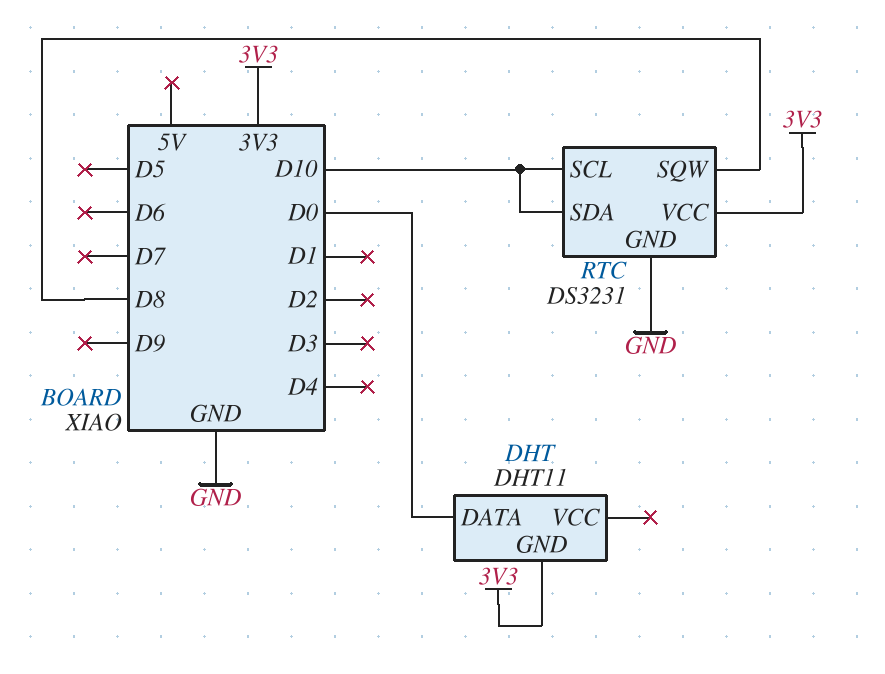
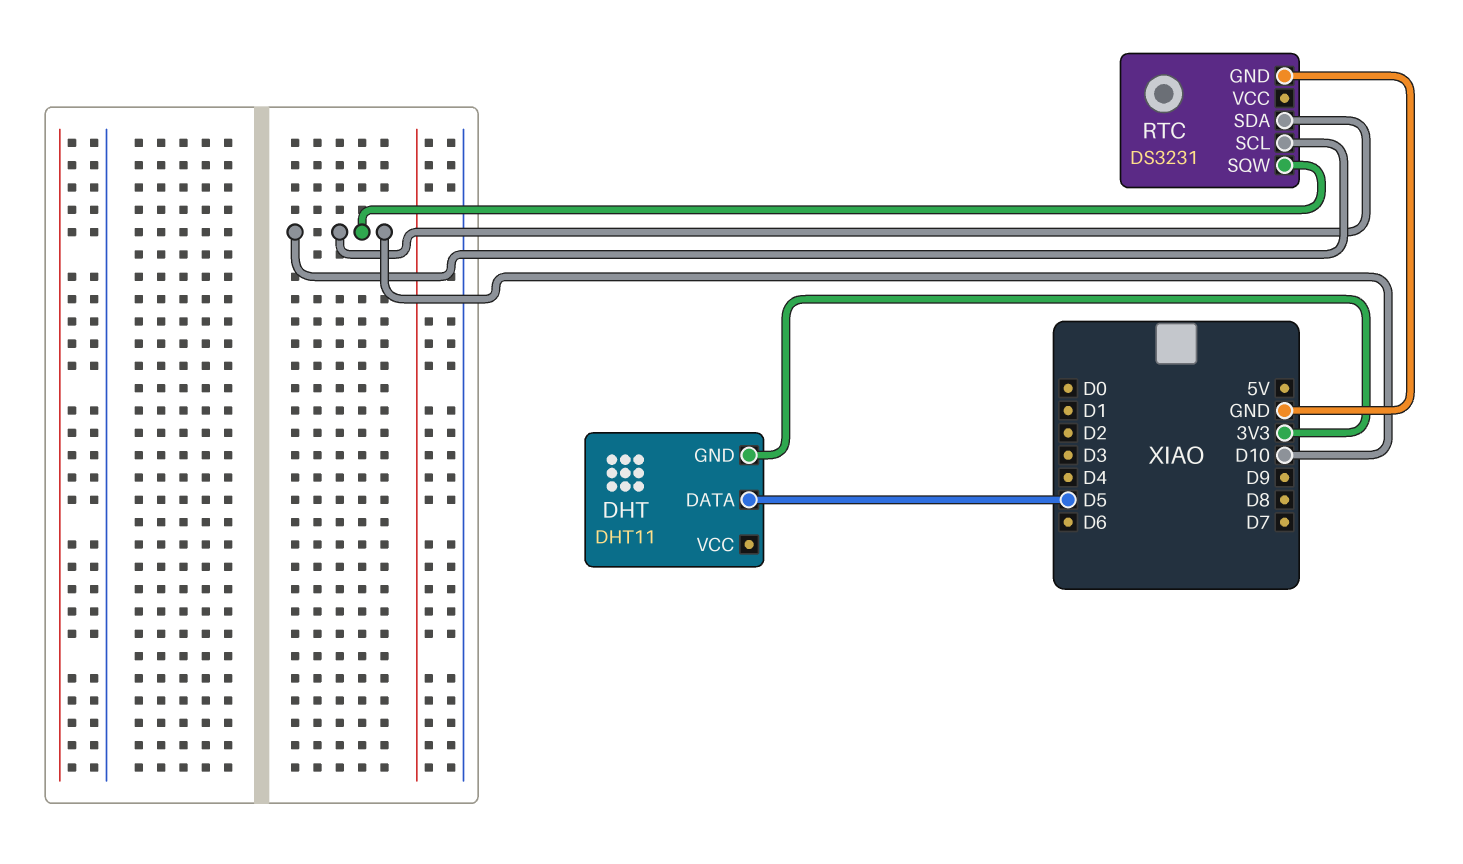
DHT pin DATA: D0 -> D5
RTC pin SQW: D8 -> D10
RTC pin VCC: 3V3 -> none

